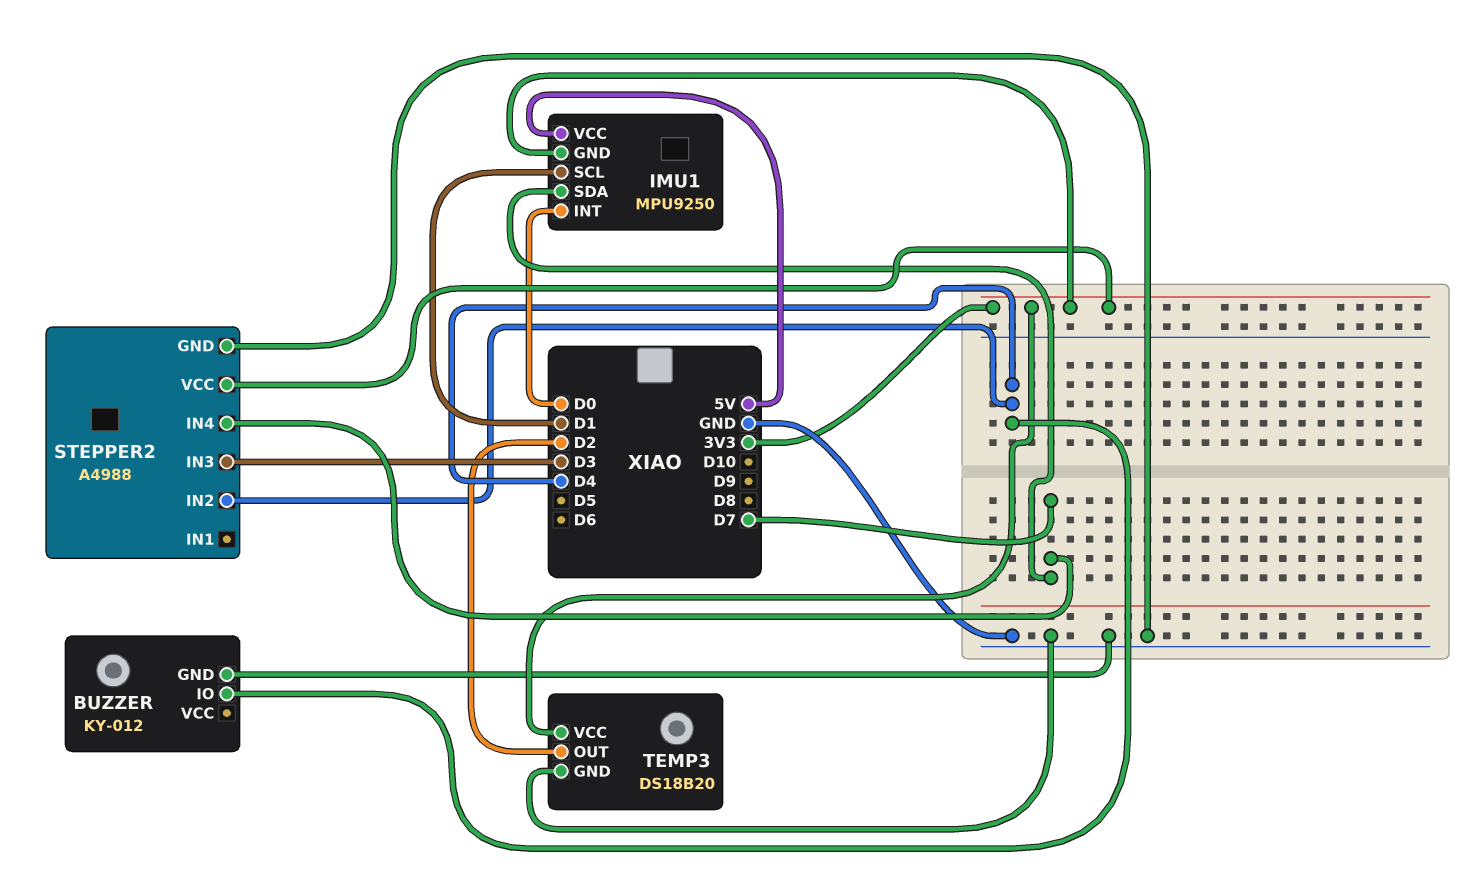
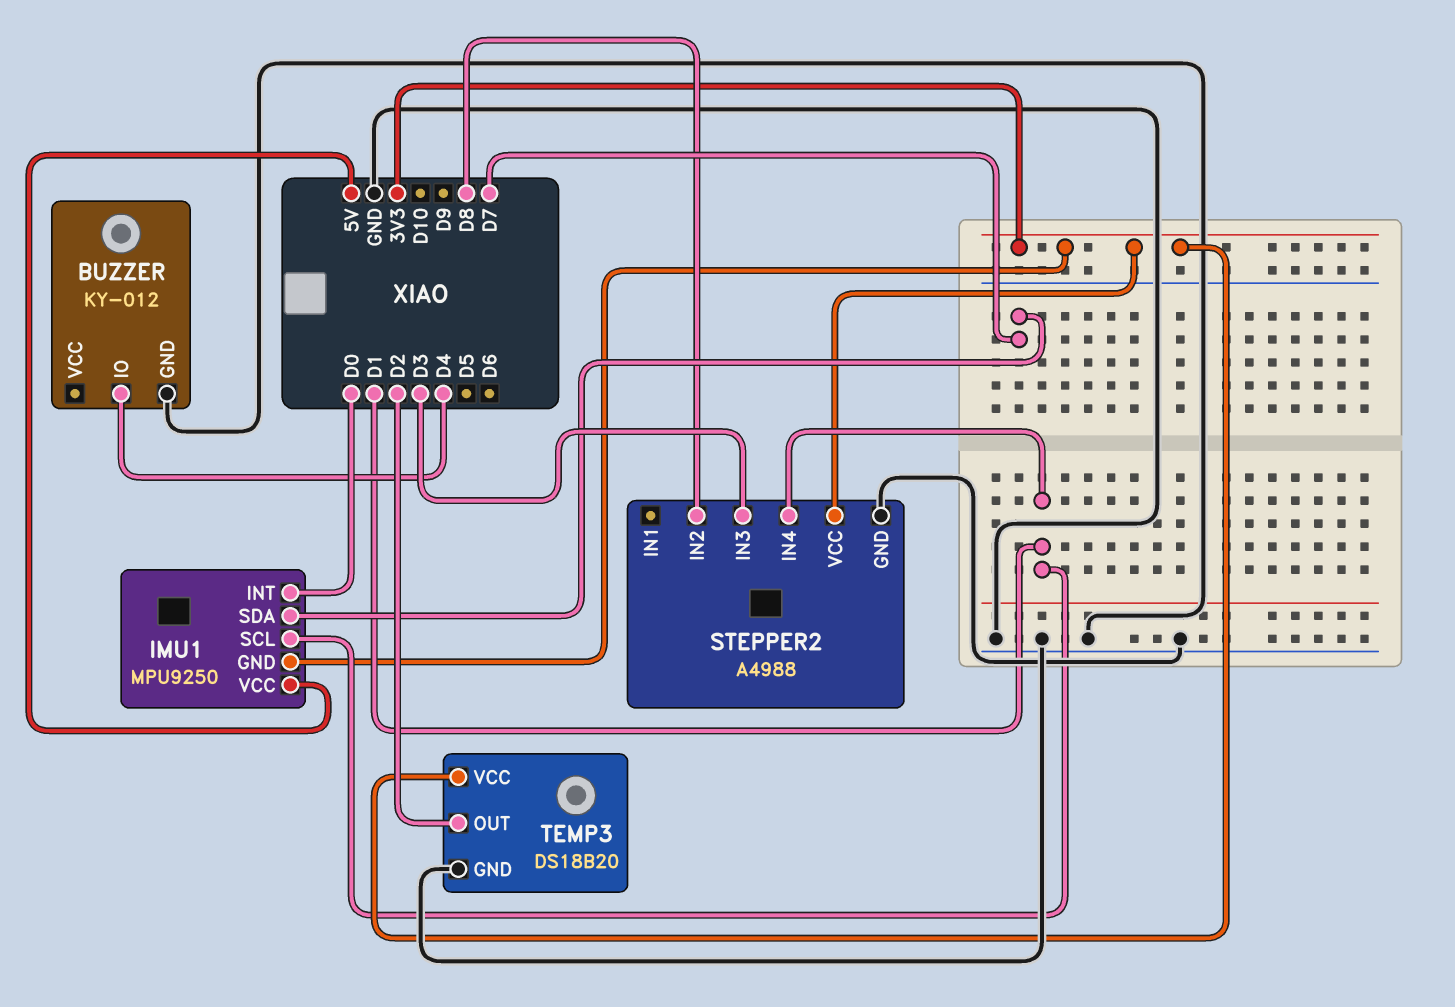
STEPPER2 pin IN2: D4 -> D8
STEPPER2 pin IN4: D7 -> D1

